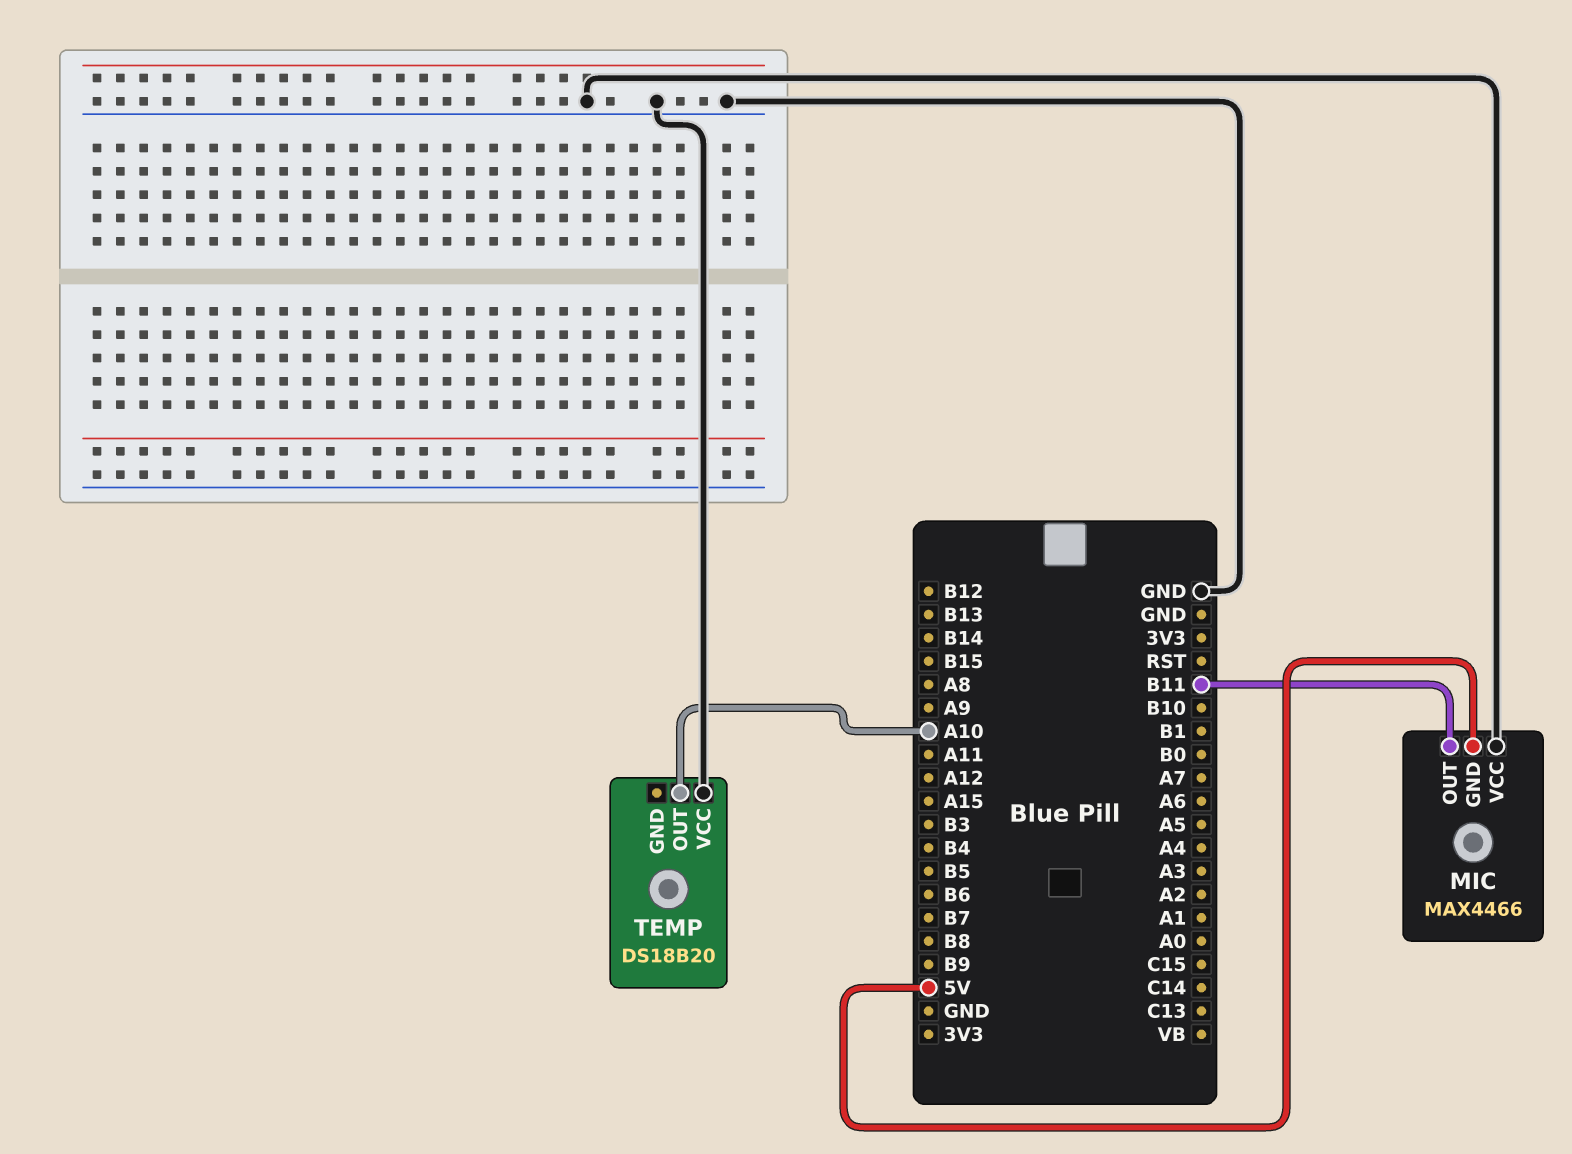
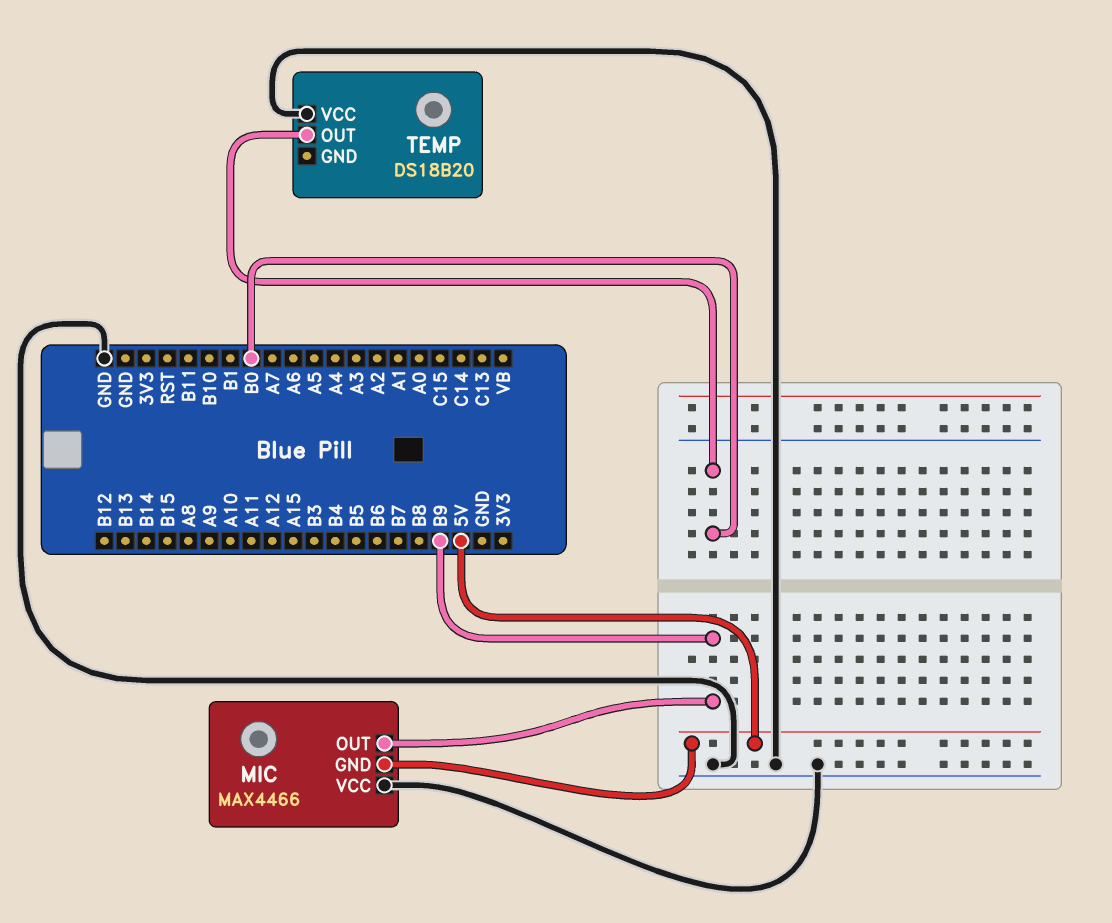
MIC pin OUT: B11 -> B9
TEMP pin OUT: A10 -> B0

